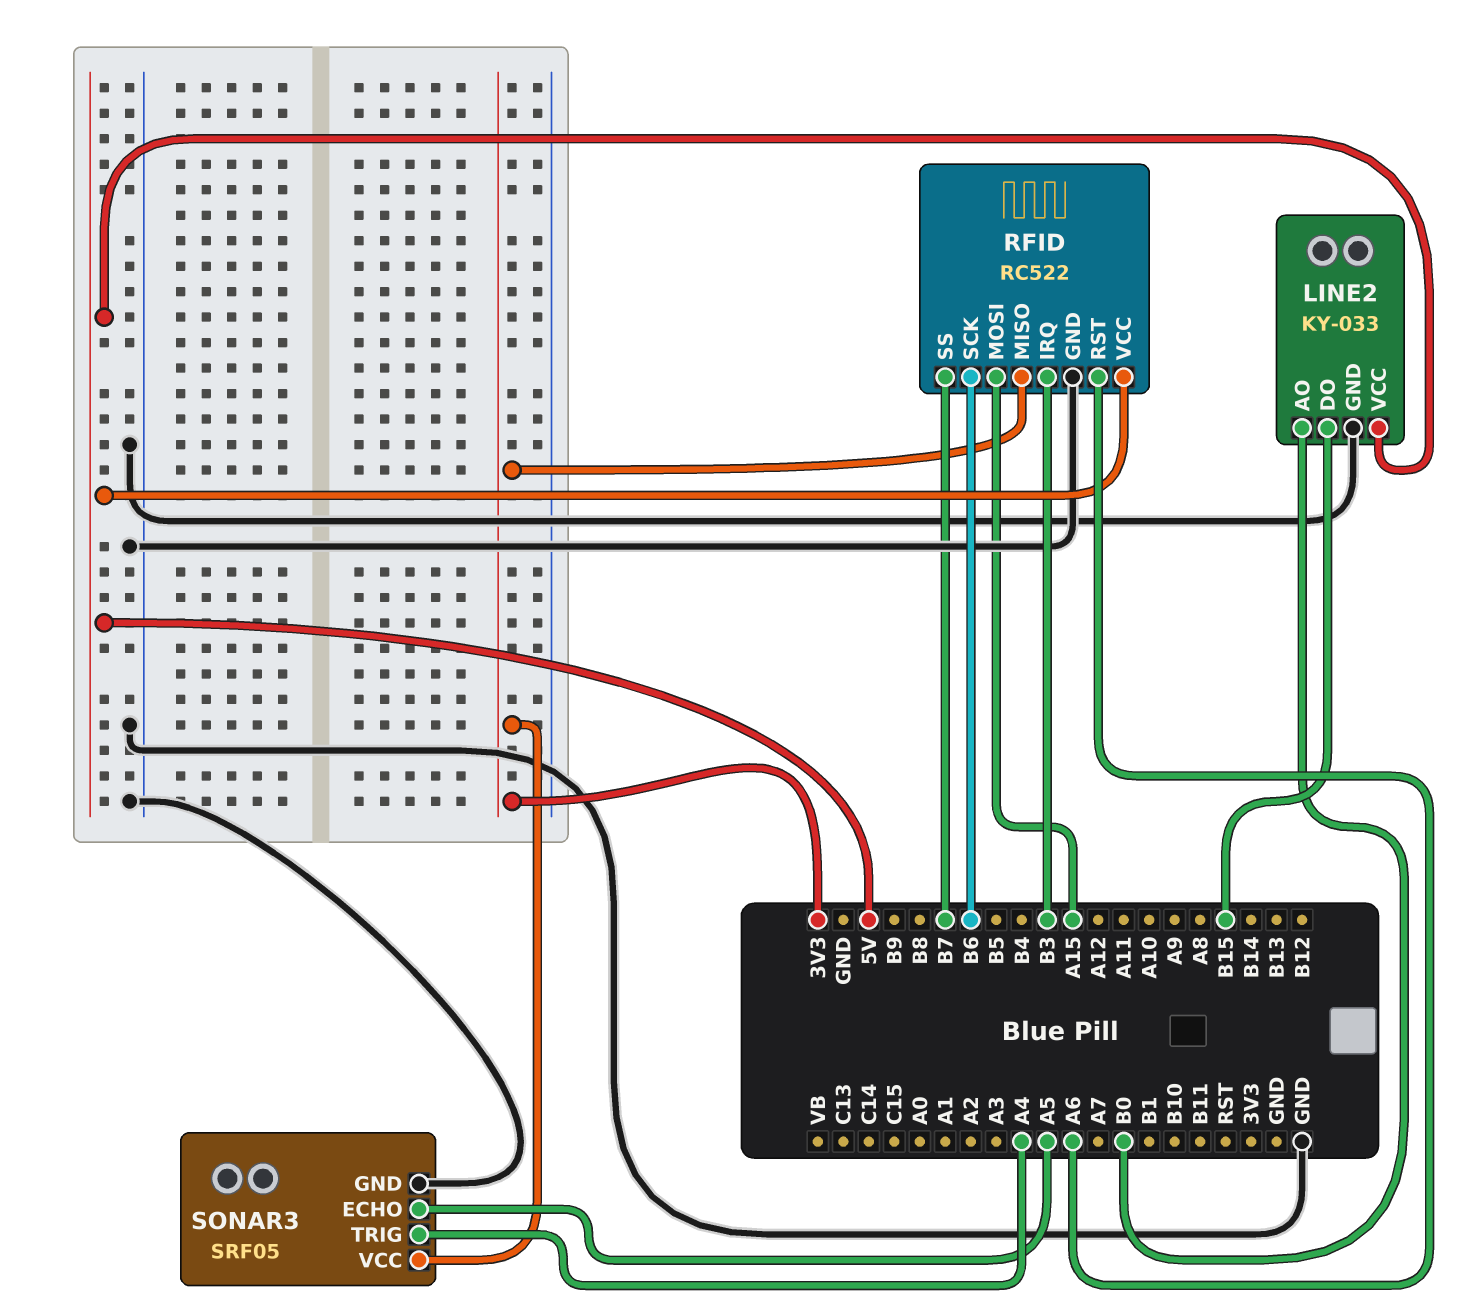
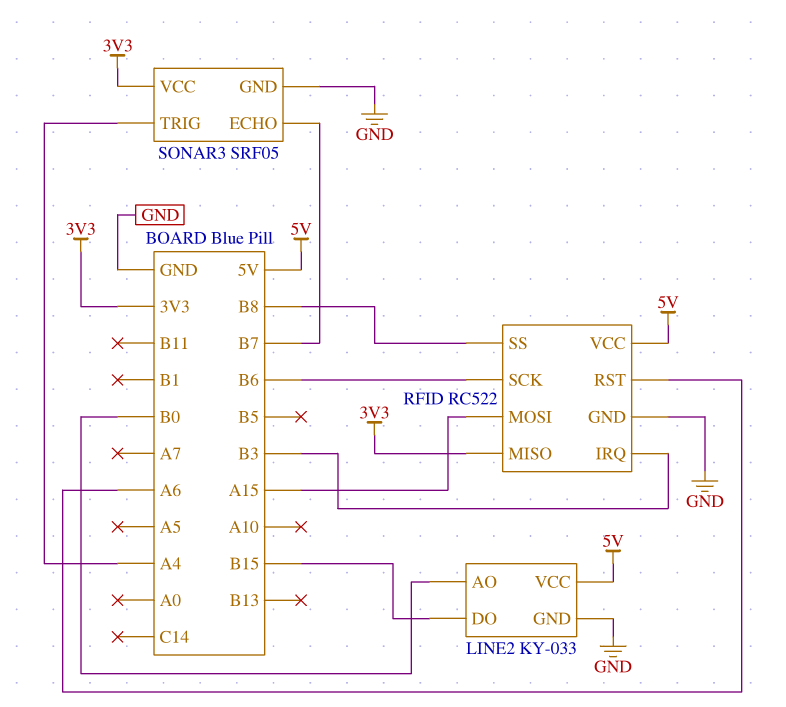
RFID pin SS: B7 -> B8
SONAR3 pin ECHO: A5 -> B7

